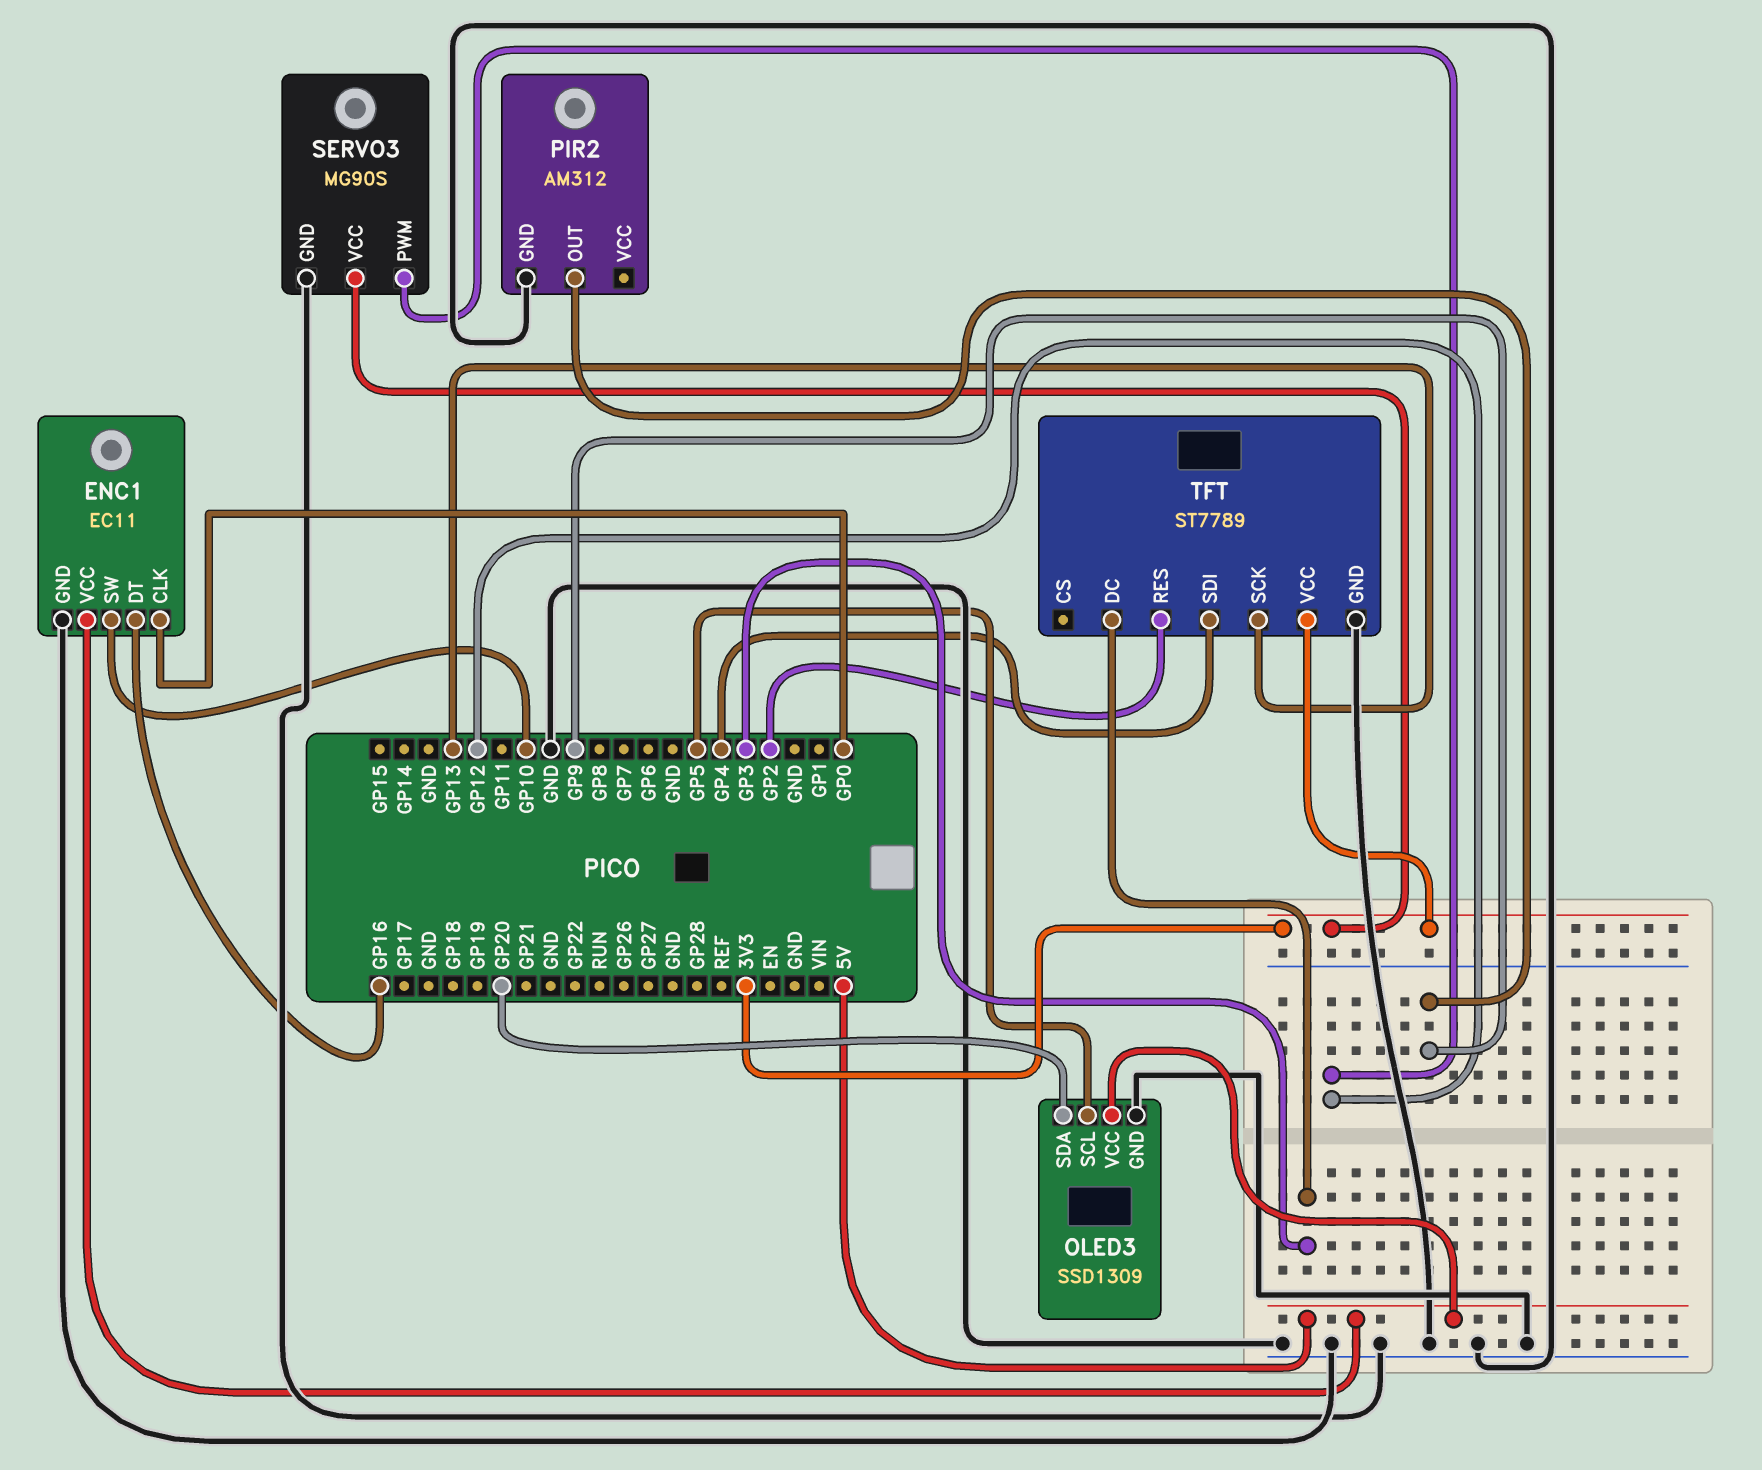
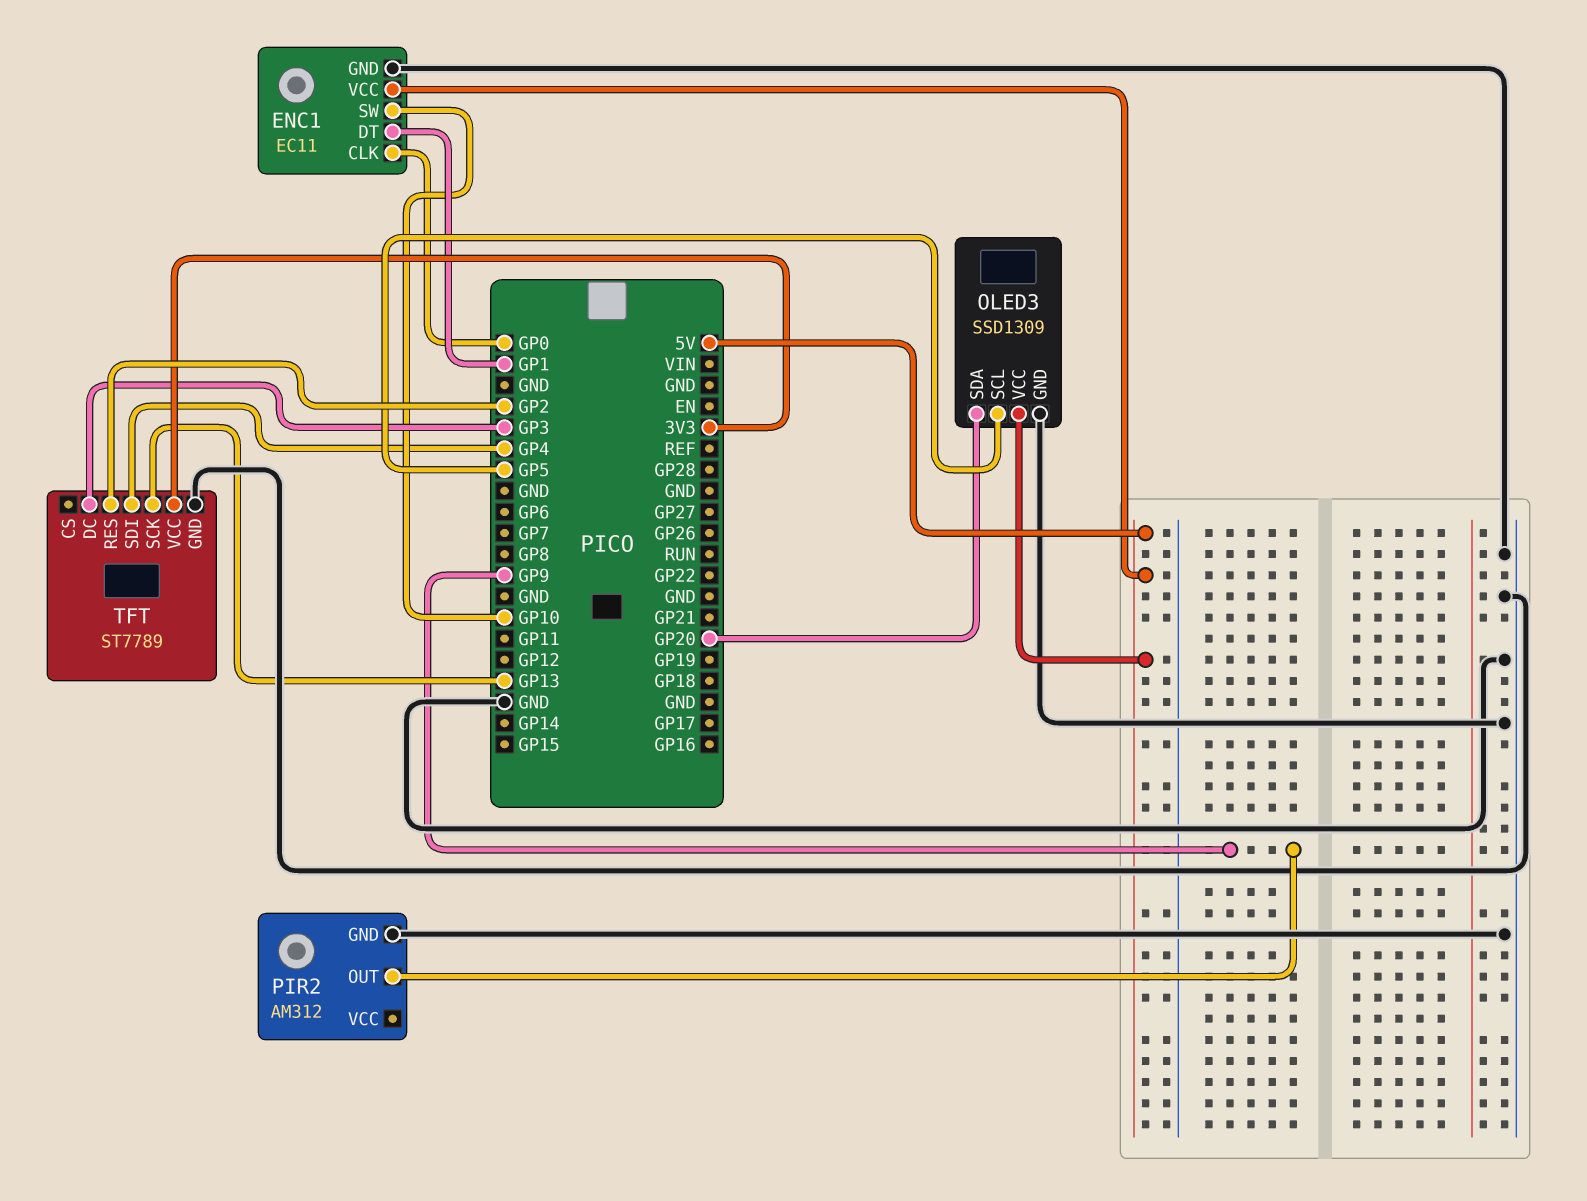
ENC1 pin DT: GP16 -> GP1
SERVO3: MG90S -> none
SERVO3 pin GND: GND -> none
SERVO3 pin PWM: GP12 -> none
SERVO3 pin VCC: 3V3 -> none

